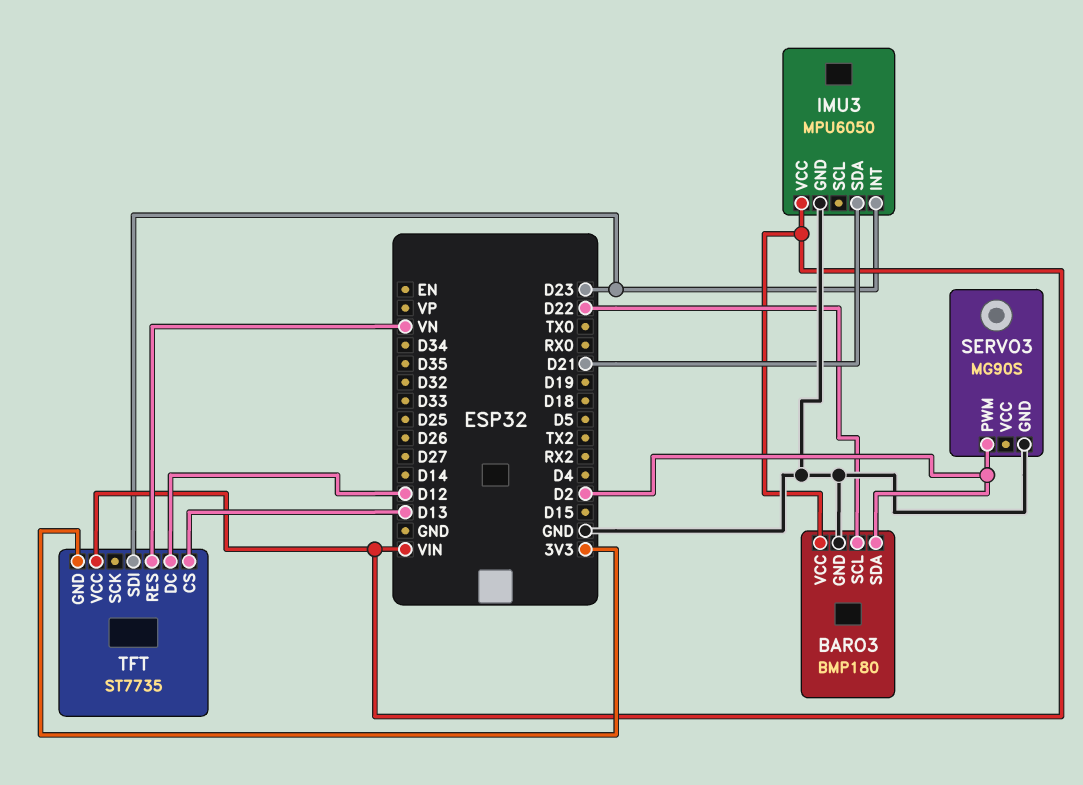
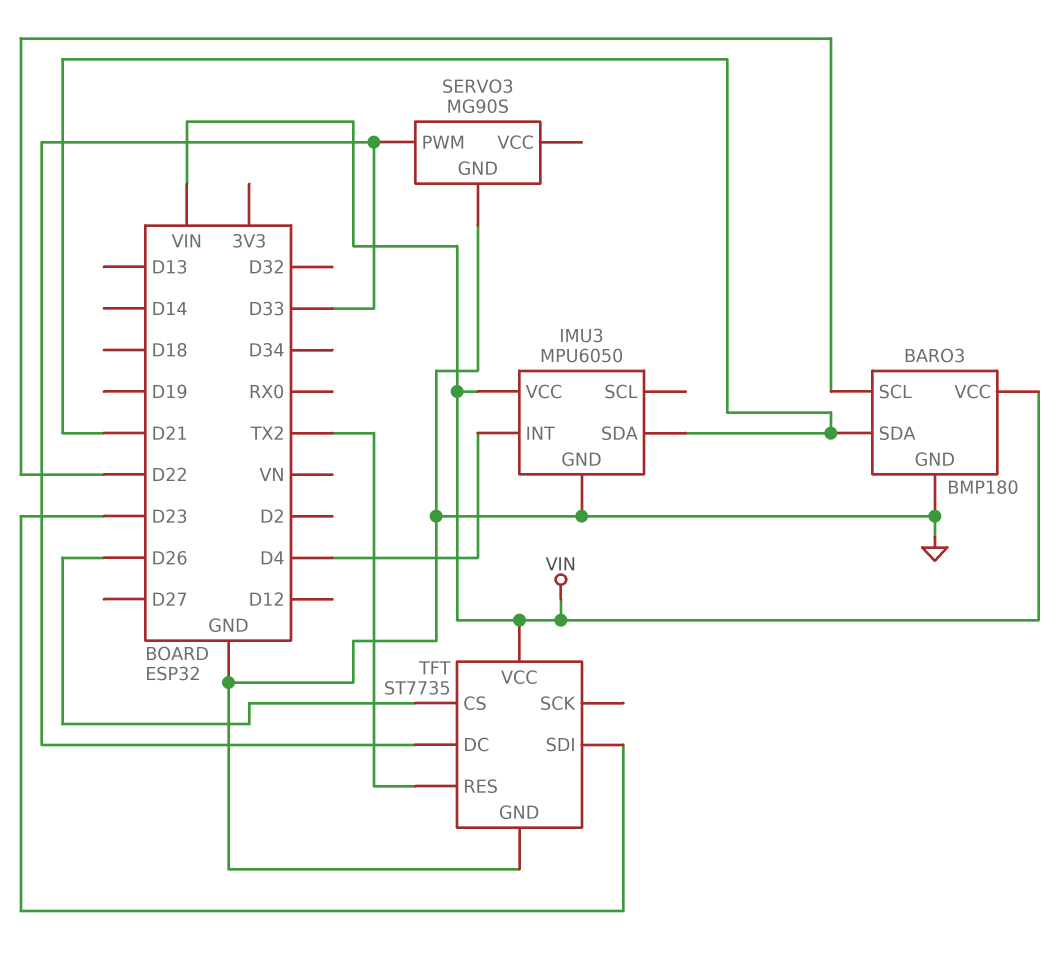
BARO3 pin SDA: D2 -> D21
IMU3 pin INT: D23 -> D4
SERVO3 pin PWM: D2 -> D33
TFT pin CS: D13 -> D26
TFT pin DC: D12 -> D33
TFT pin GND: 3V3 -> GND
TFT pin RES: VN -> TX2

